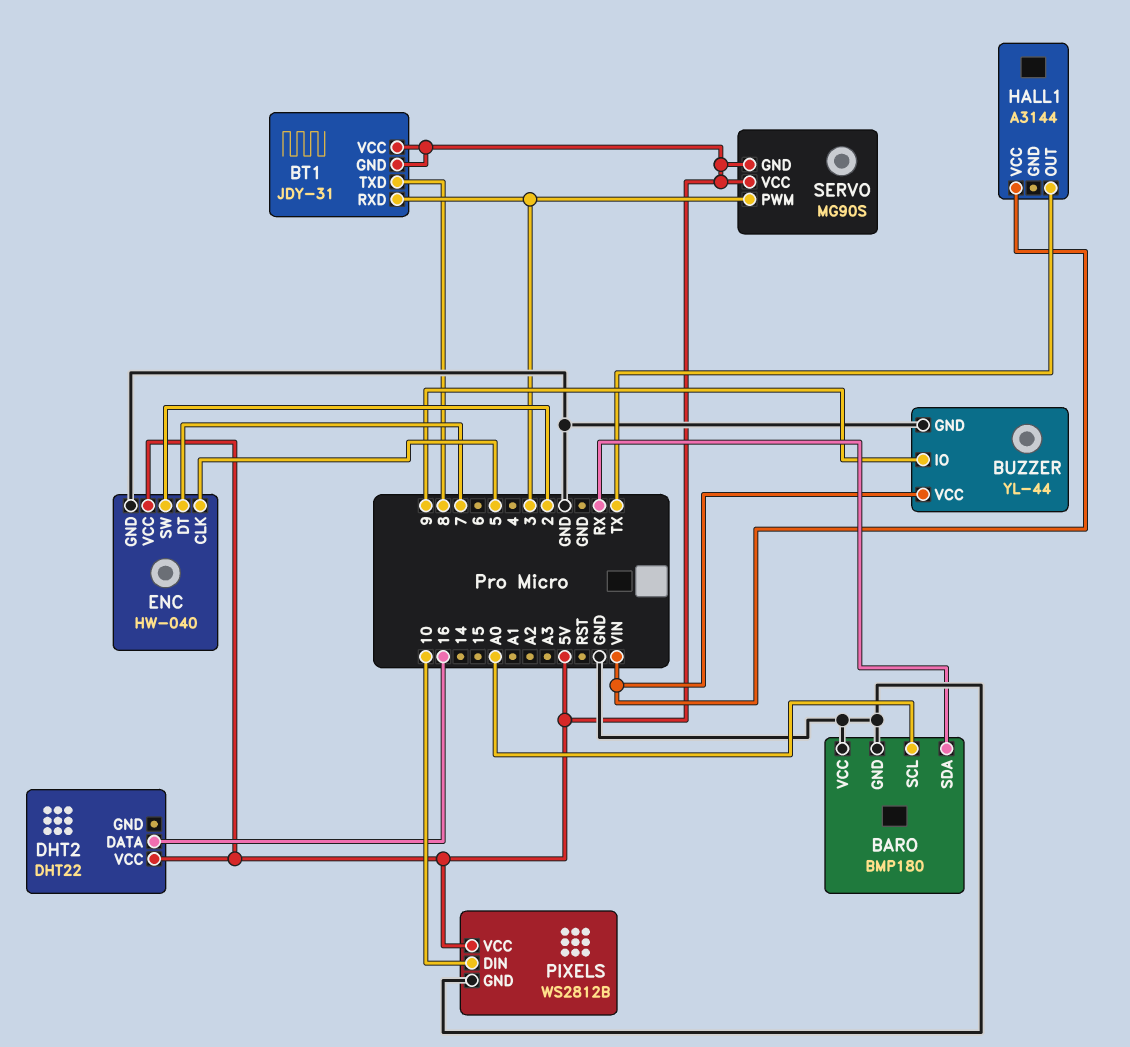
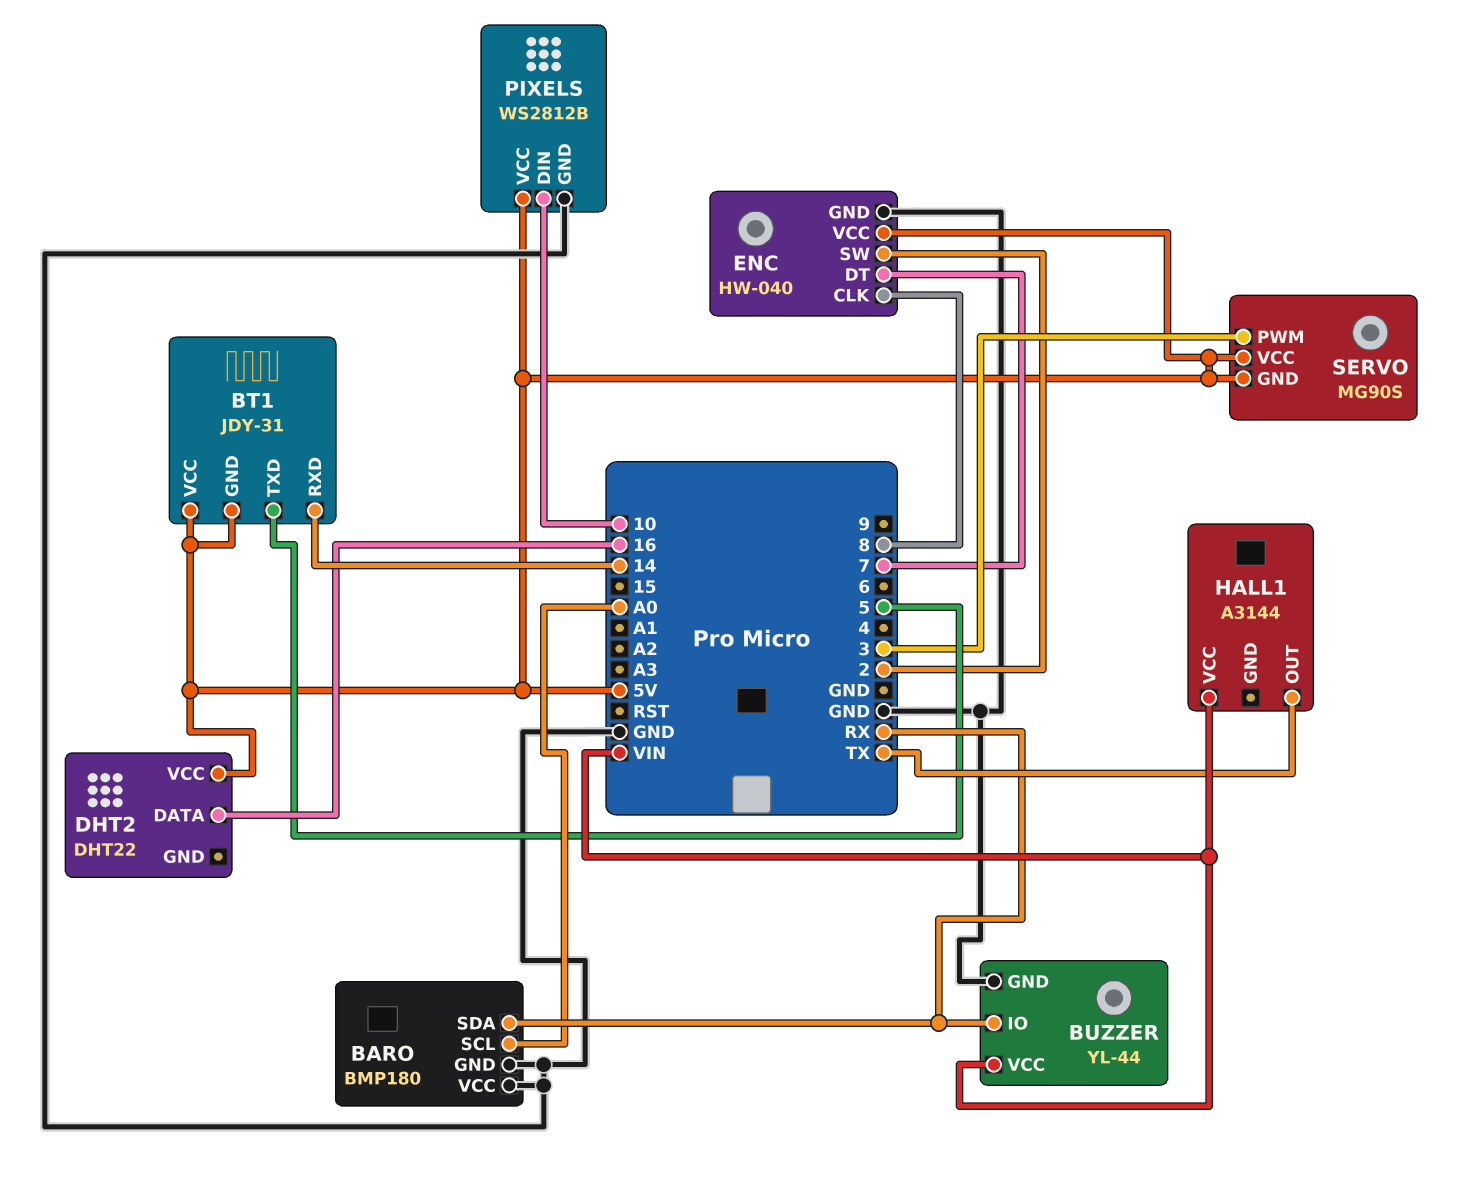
BT1 pin RXD: 3 -> 14
BT1 pin TXD: 8 -> 5
BUZZER pin IO: 9 -> RX
ENC pin CLK: 5 -> 8

